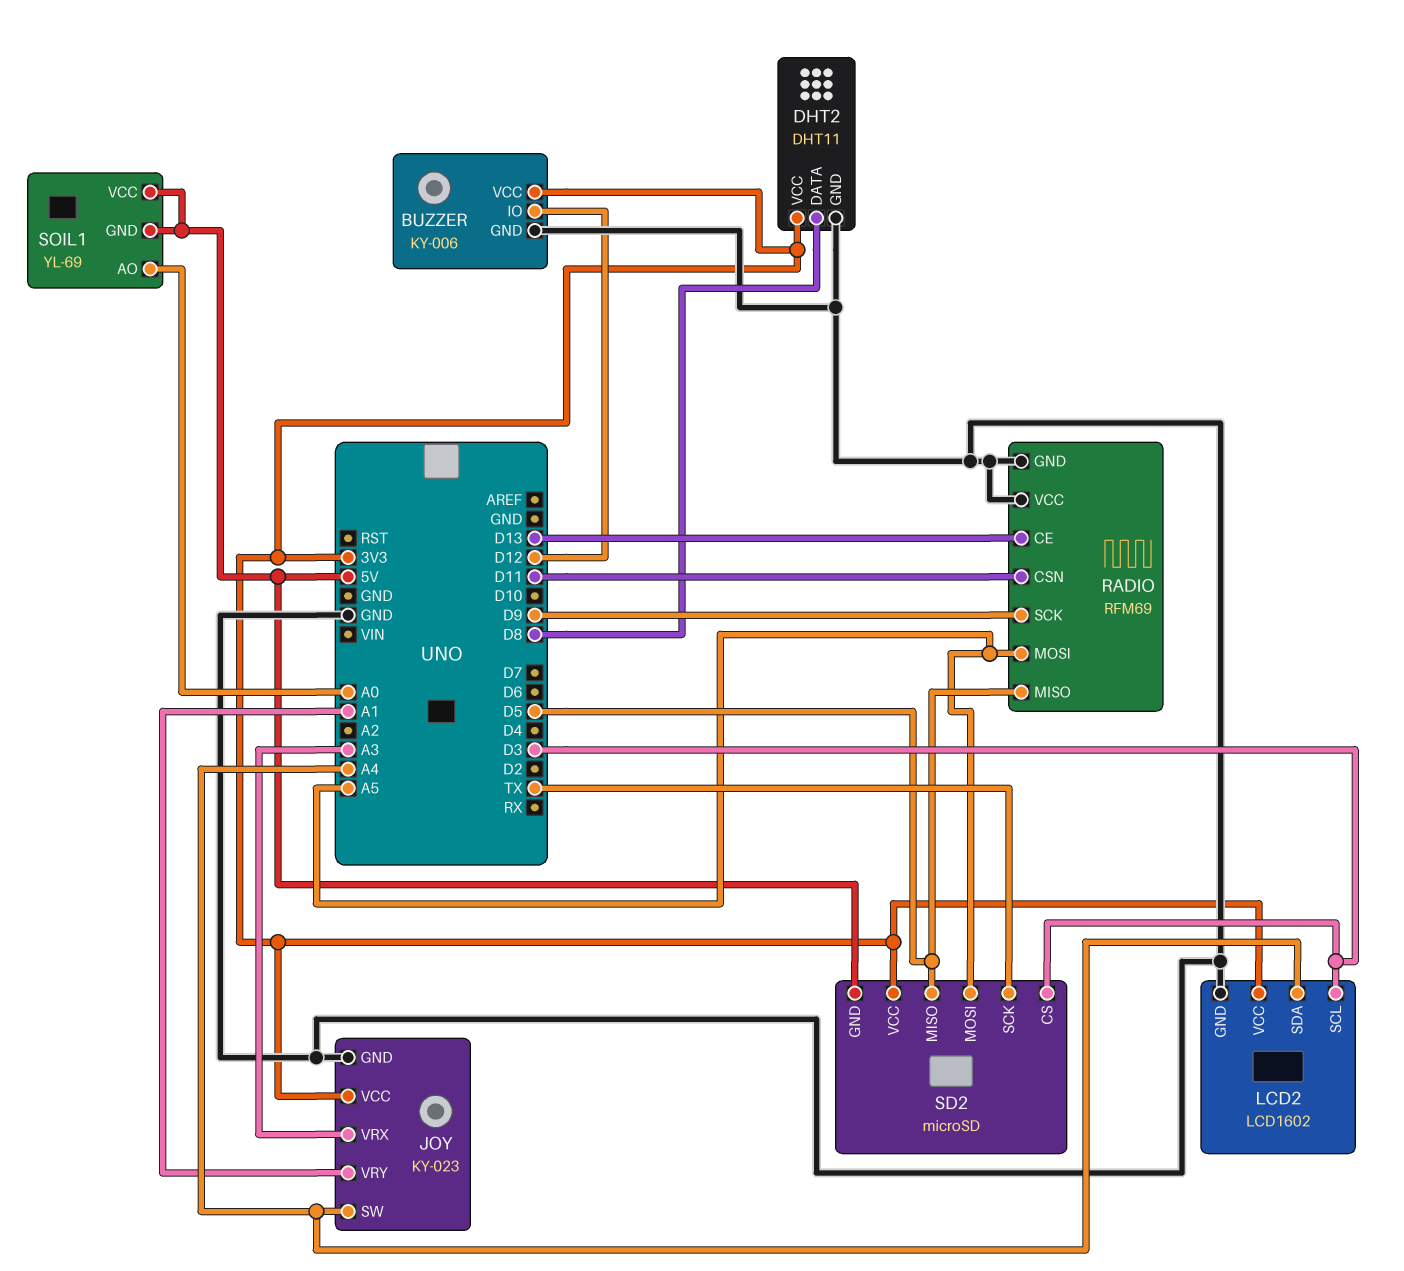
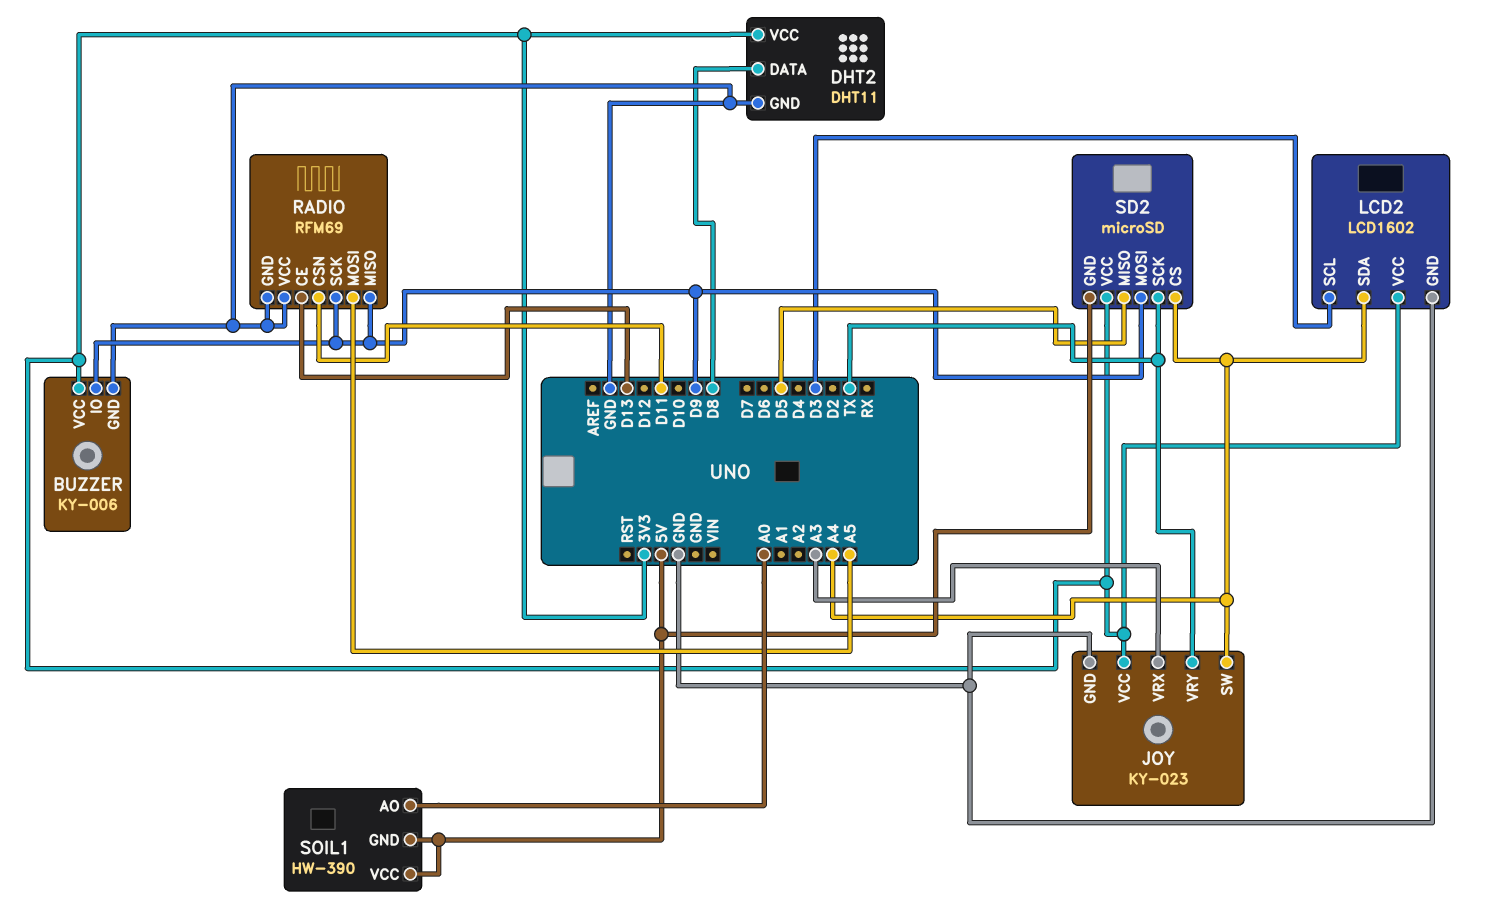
BUZZER pin IO: D12 -> D9
JOY pin VRY: A1 -> TX
RADIO pin MISO: D5 -> D9
SD2 pin CS: D3 -> A4
SD2 pin MOSI: A5 -> D9
SOIL1: YL-69 -> HW-390

